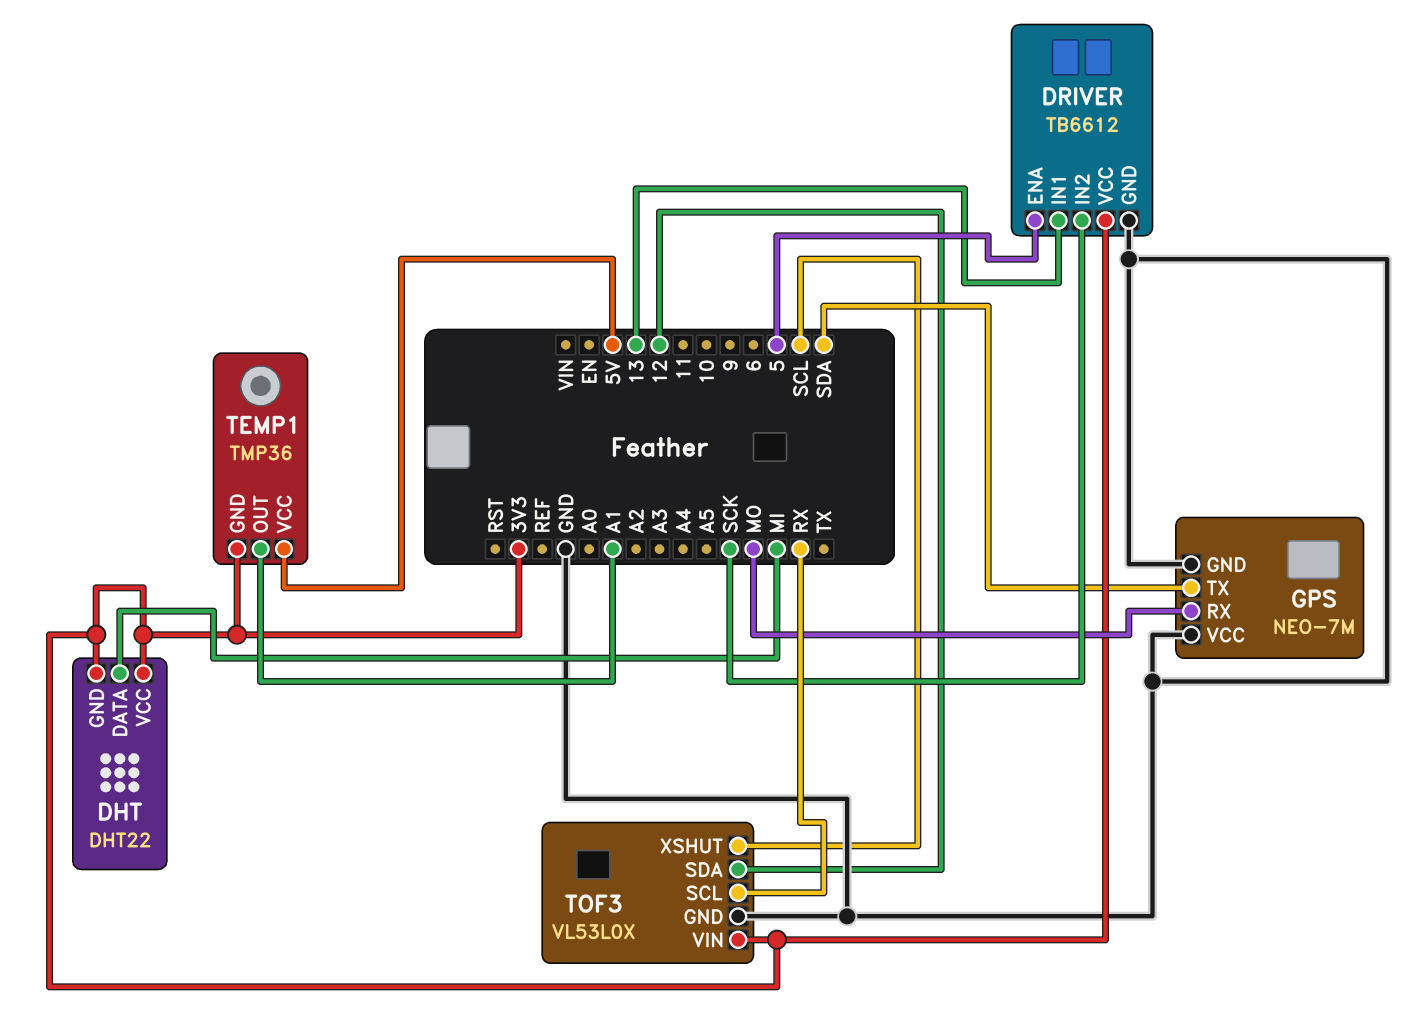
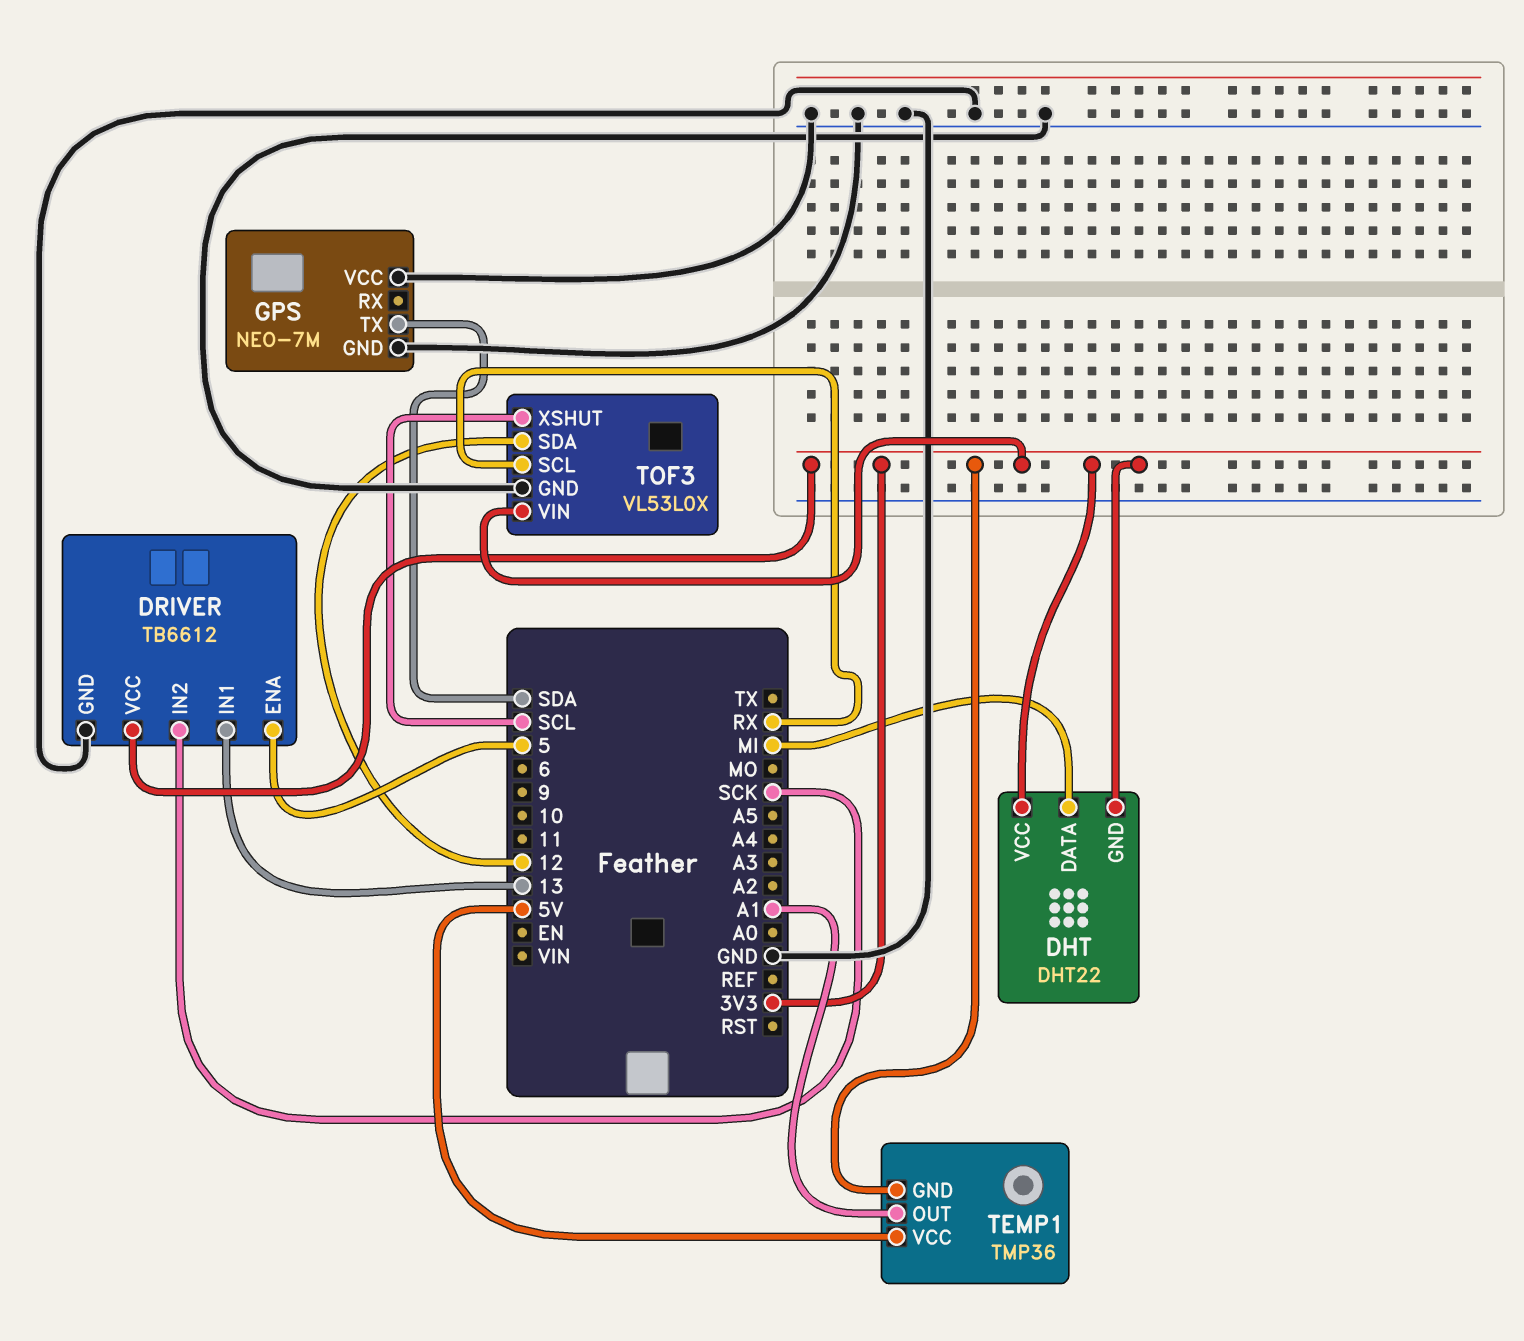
GPS pin RX: MO -> none

